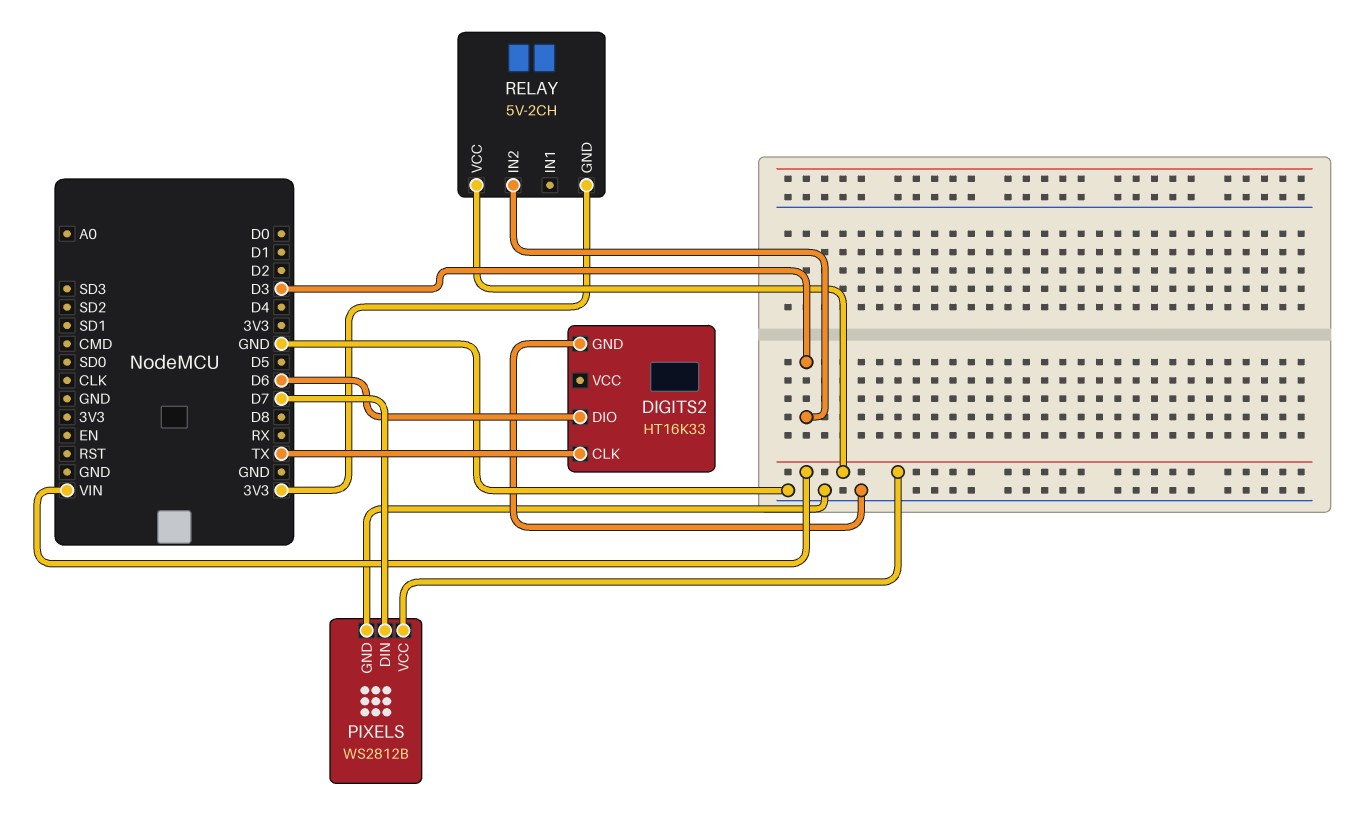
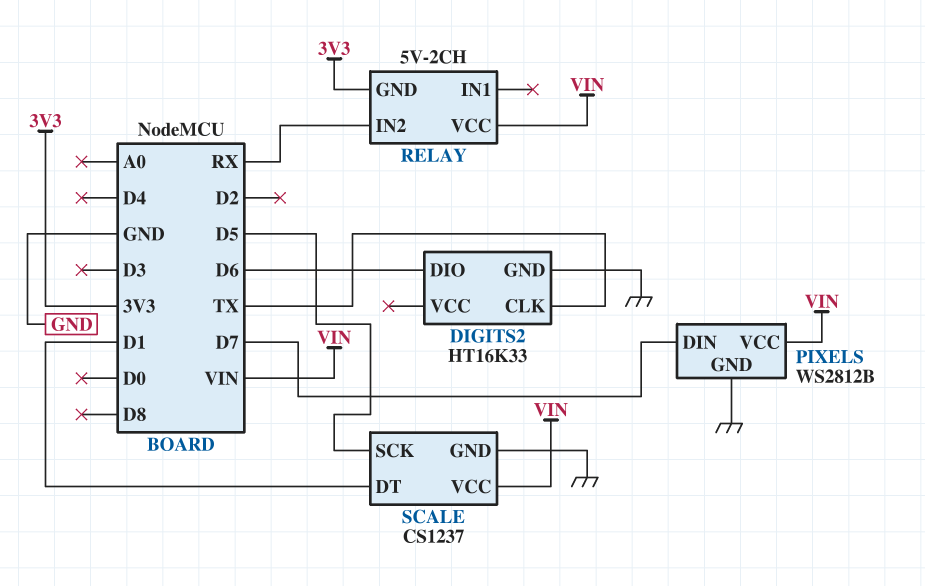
RELAY pin IN2: D3 -> RX
SCALE: none -> CS1237
SCALE pin DT: none -> D1
SCALE pin GND: none -> GND
SCALE pin SCK: none -> D5
SCALE pin VCC: none -> VIN

